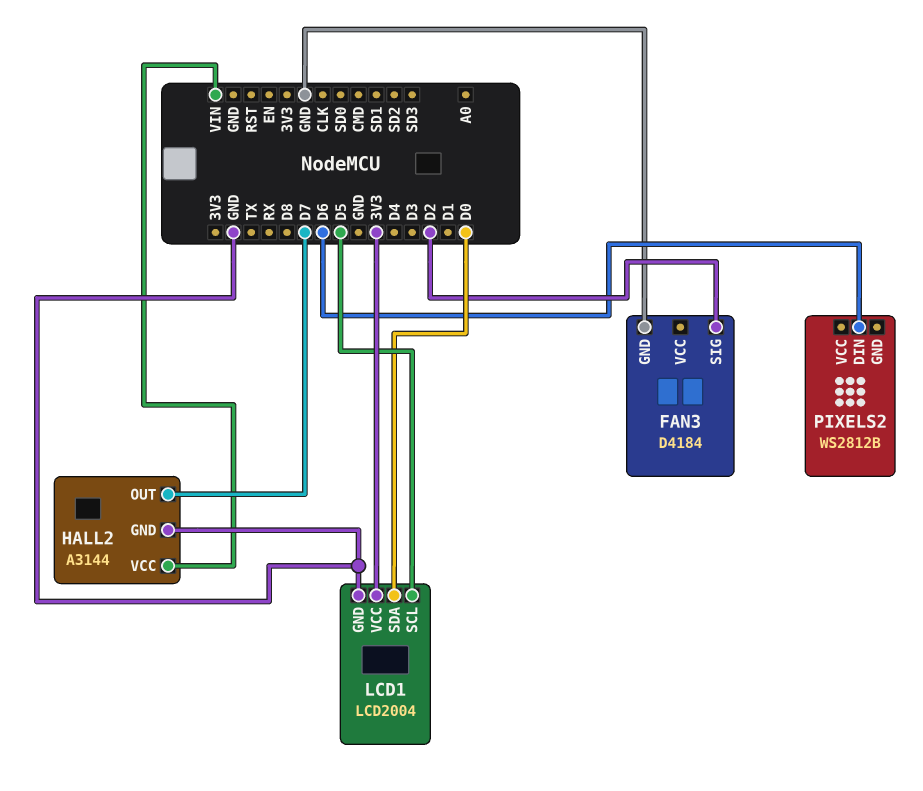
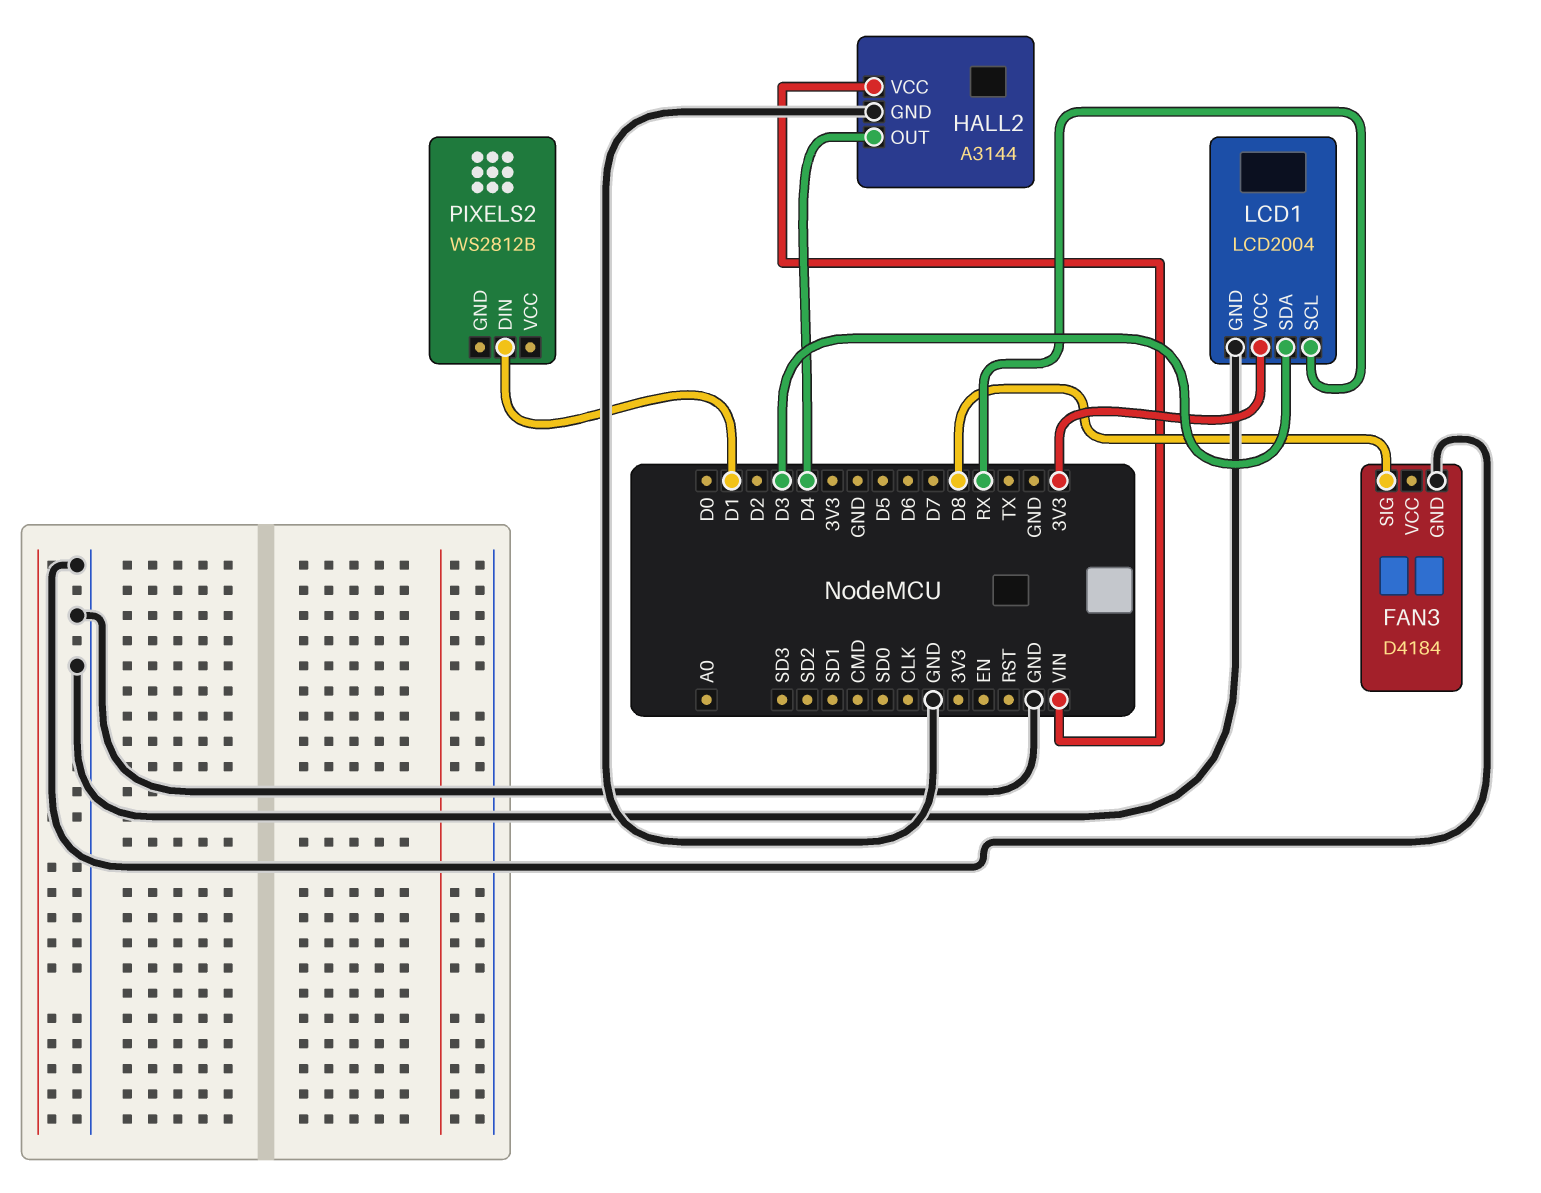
FAN3 pin SIG: D2 -> D8
HALL2 pin OUT: D7 -> D4
LCD1 pin SCL: D5 -> RX
LCD1 pin SDA: D0 -> D3
PIXELS2 pin DIN: D6 -> D1

